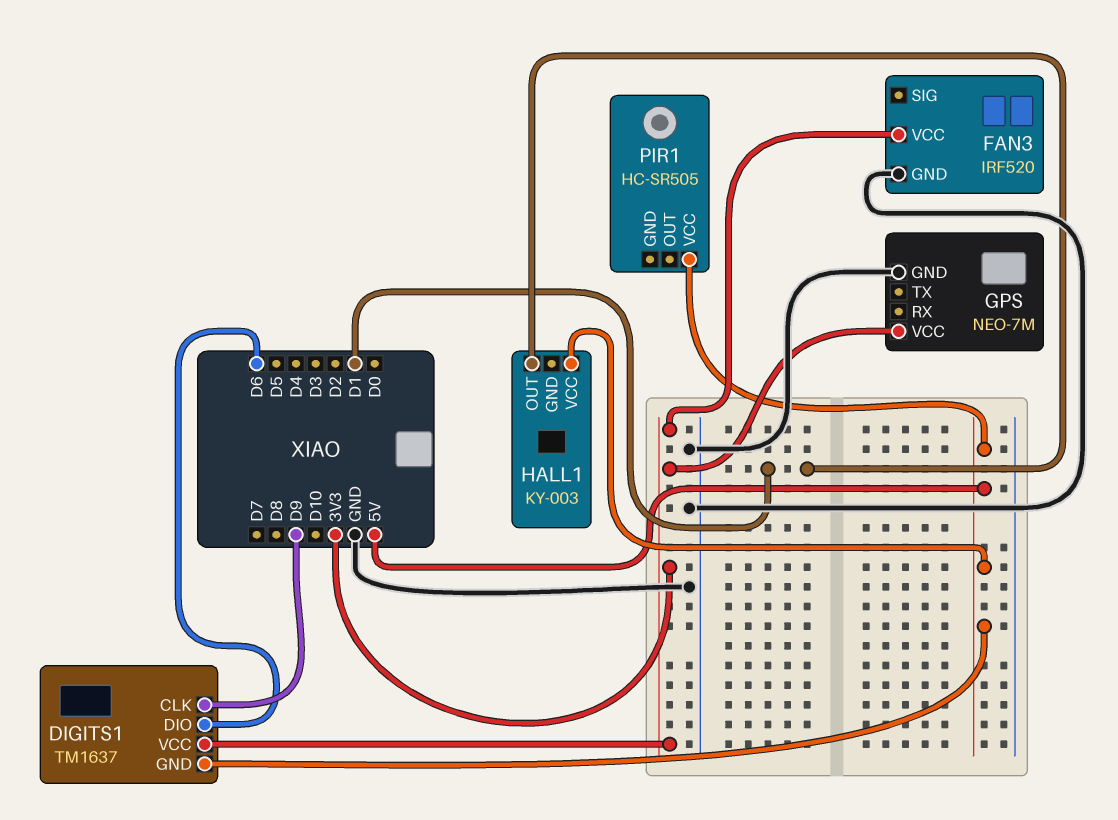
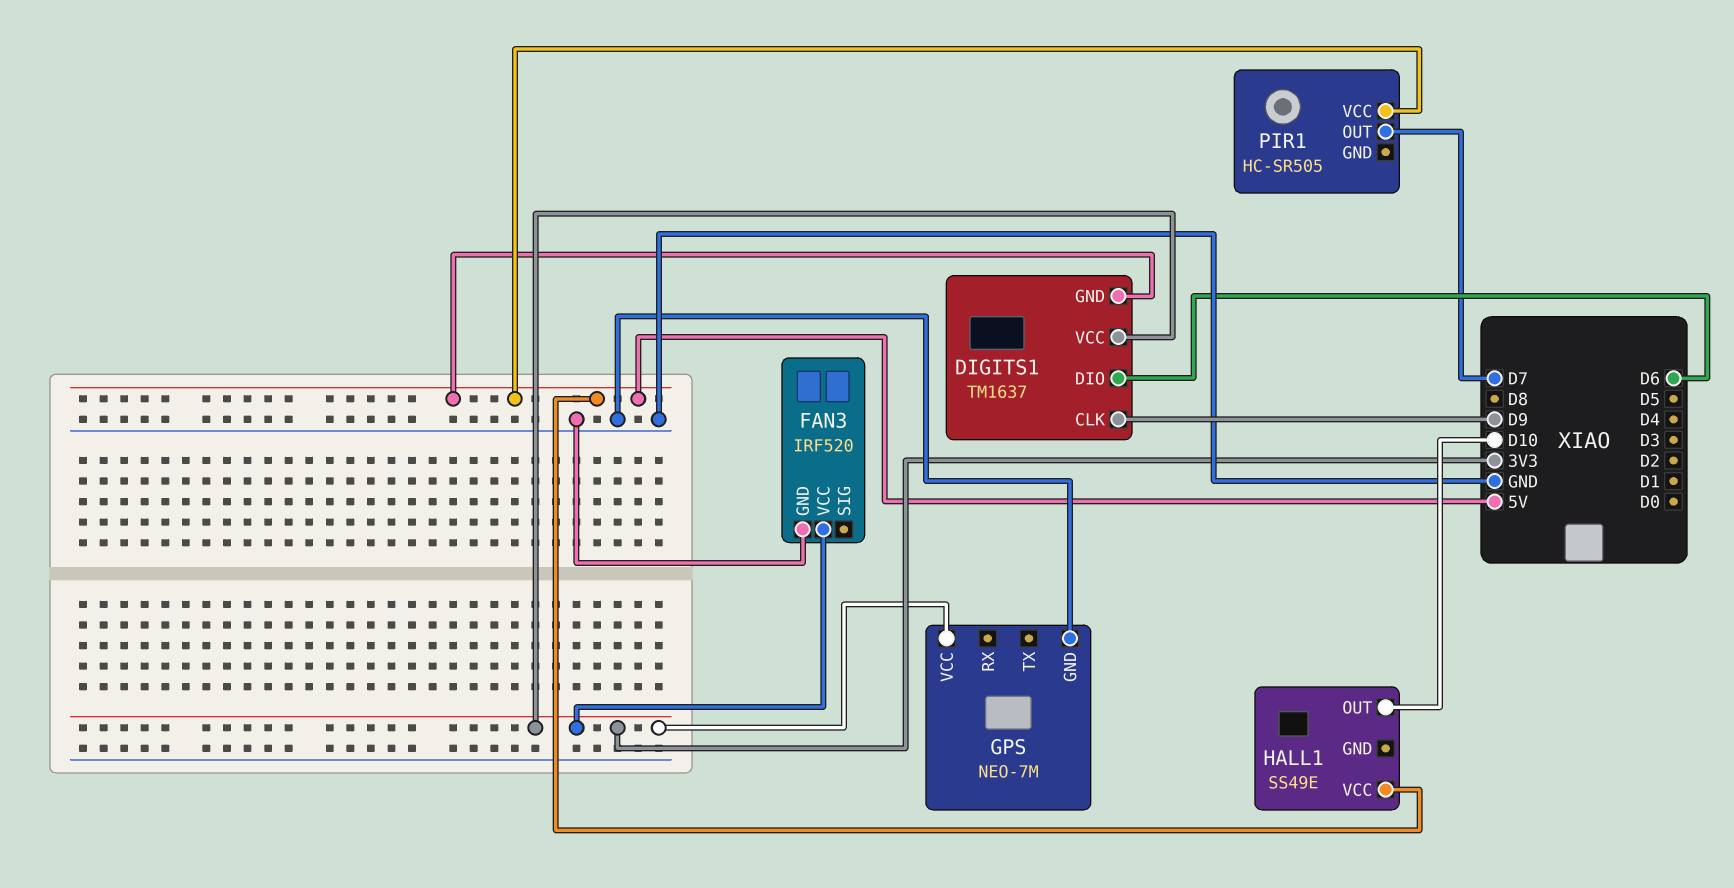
HALL1: KY-003 -> SS49E
HALL1 pin OUT: D1 -> D10
PIR1 pin OUT: none -> D7

